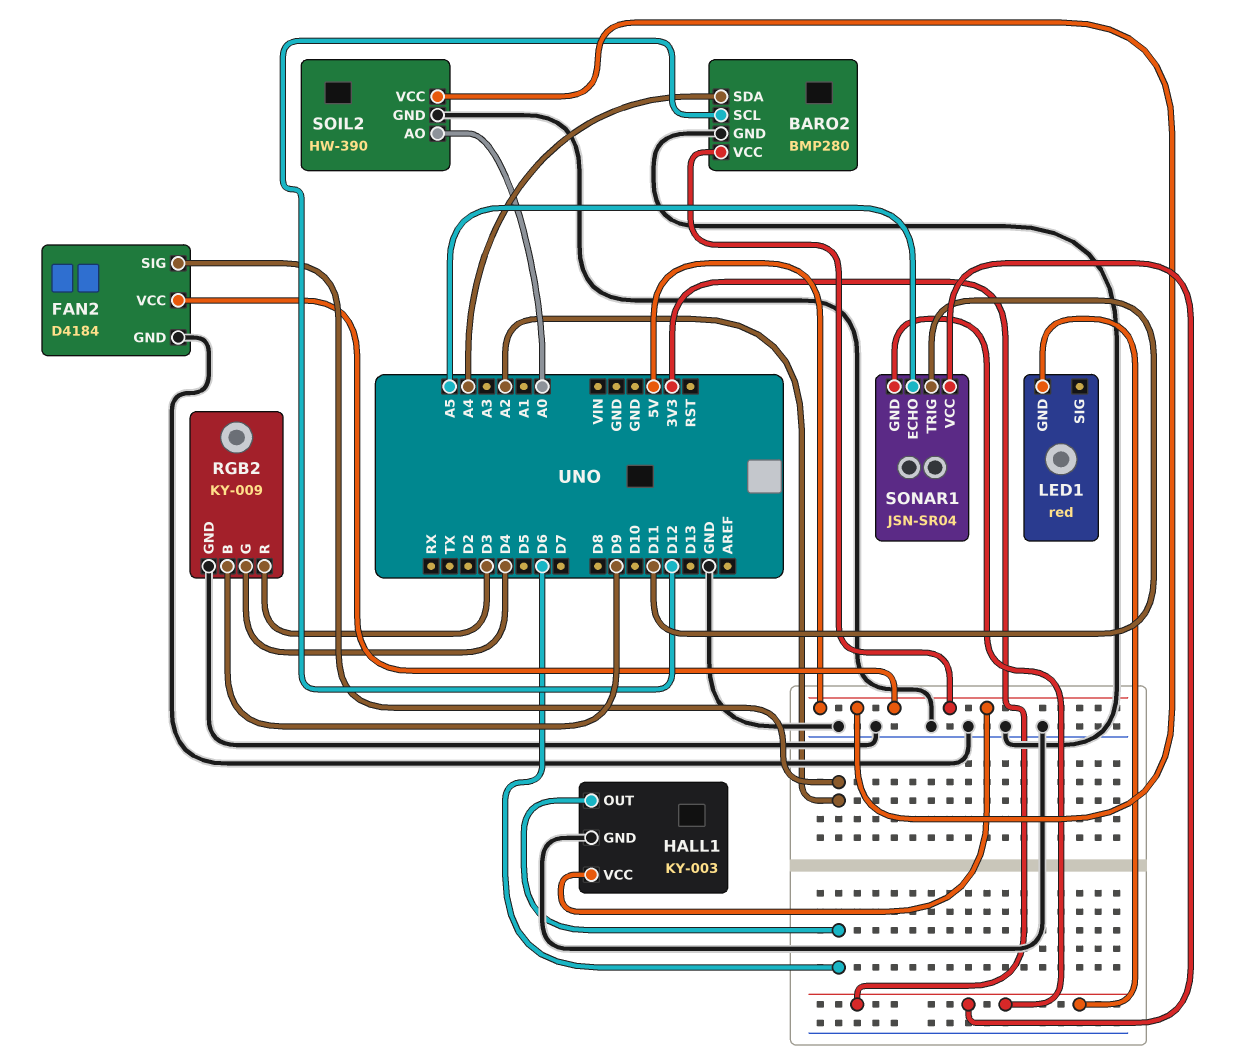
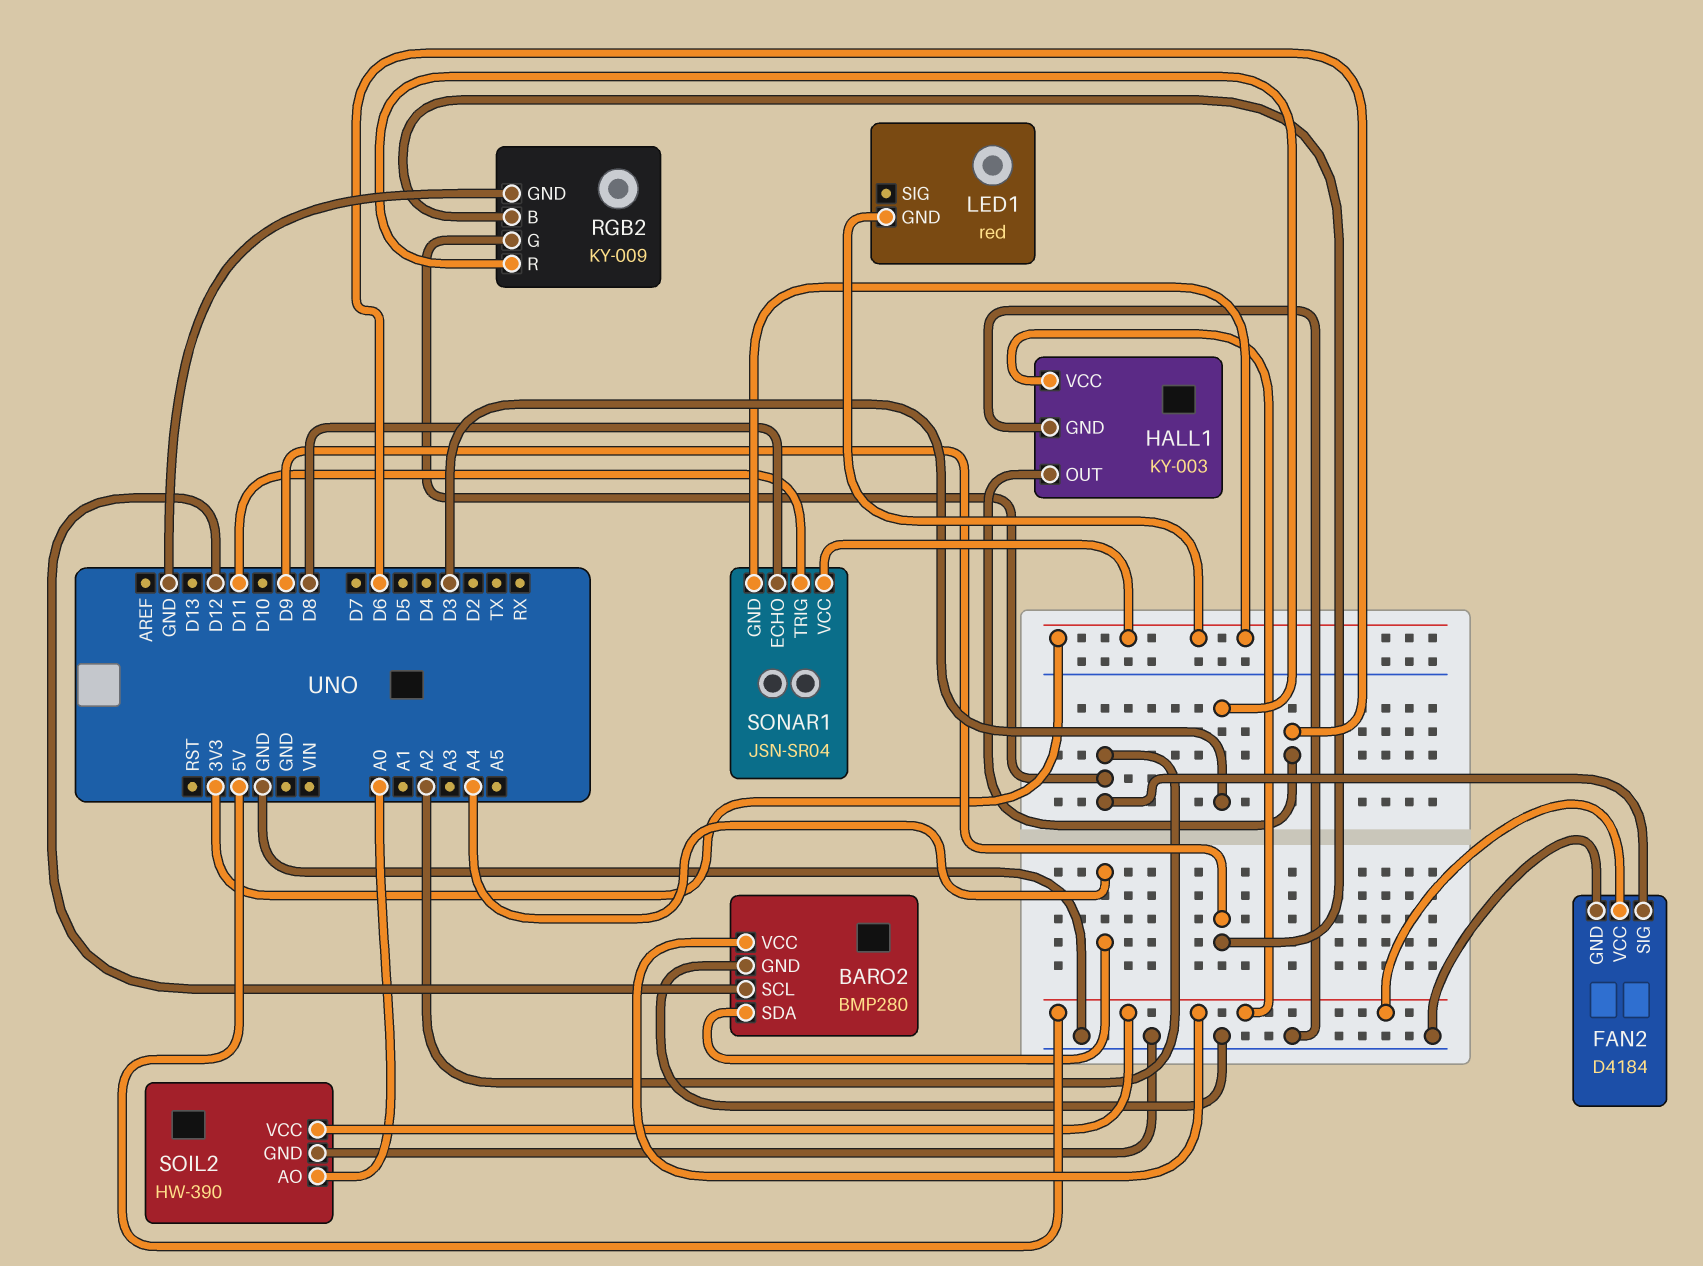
RGB2 pin G: D4 -> A2
SONAR1 pin ECHO: A5 -> D8

